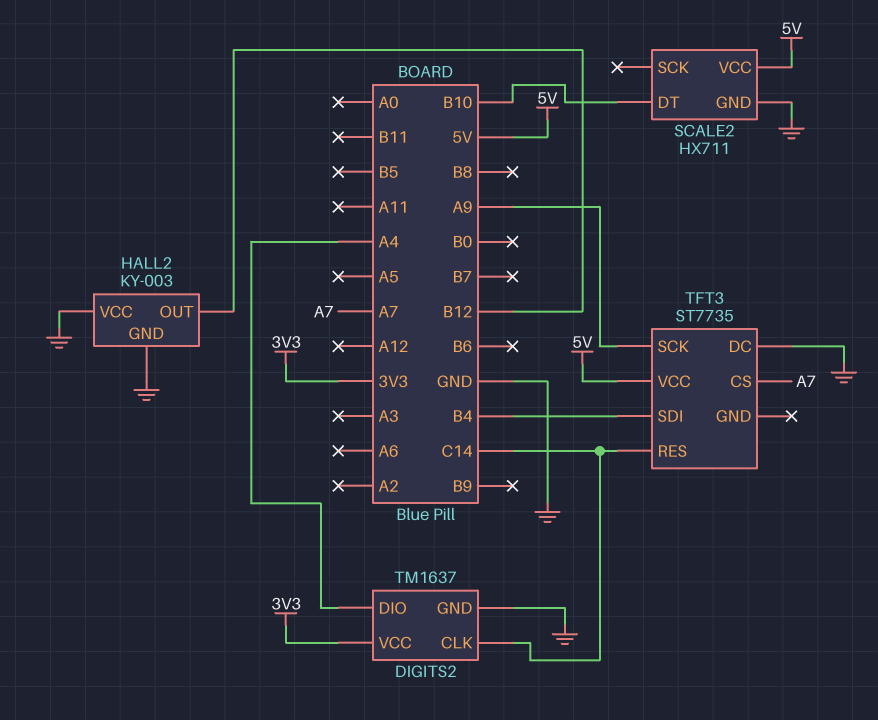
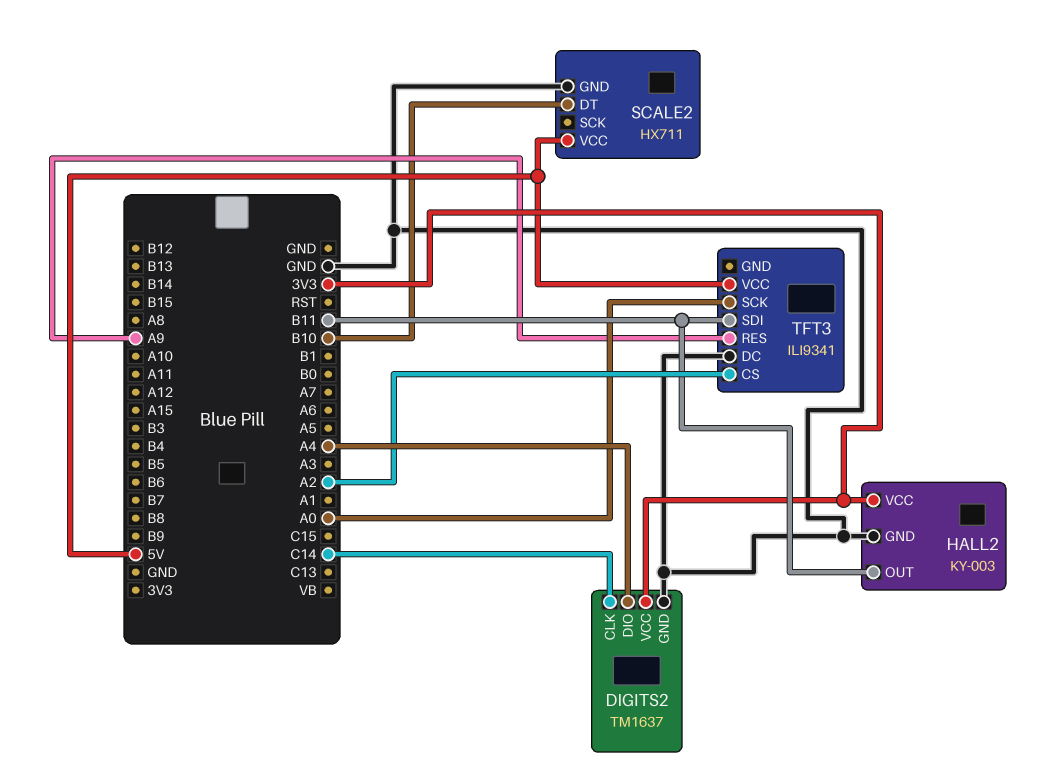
HALL2 pin OUT: B12 -> B11
HALL2 pin VCC: GND -> 3V3
TFT3: ST7735 -> ILI9341
TFT3 pin CS: A7 -> A2
TFT3 pin RES: C14 -> A9
TFT3 pin SCK: A9 -> A0
TFT3 pin SDI: B4 -> B11

